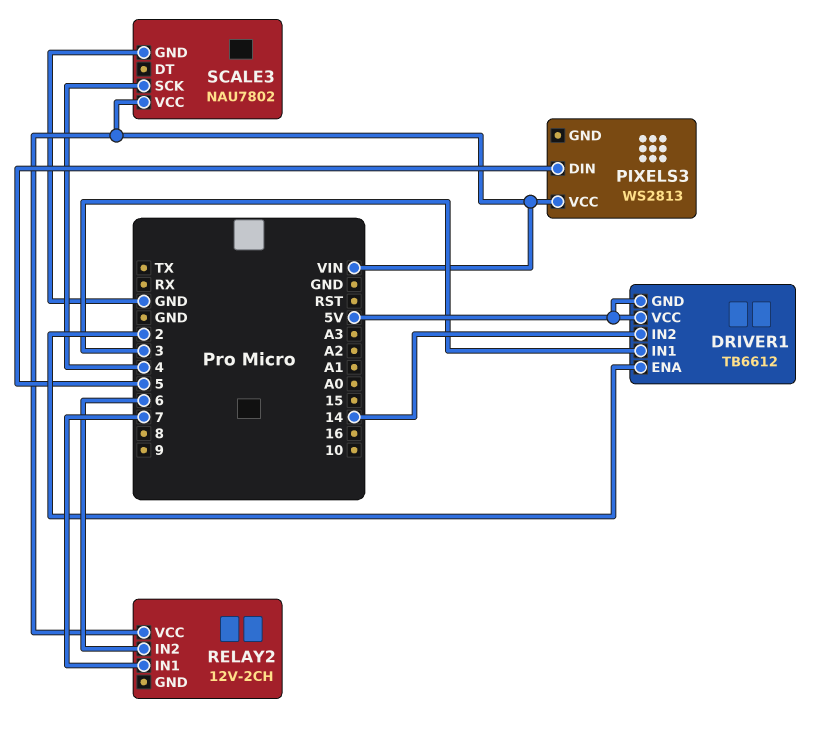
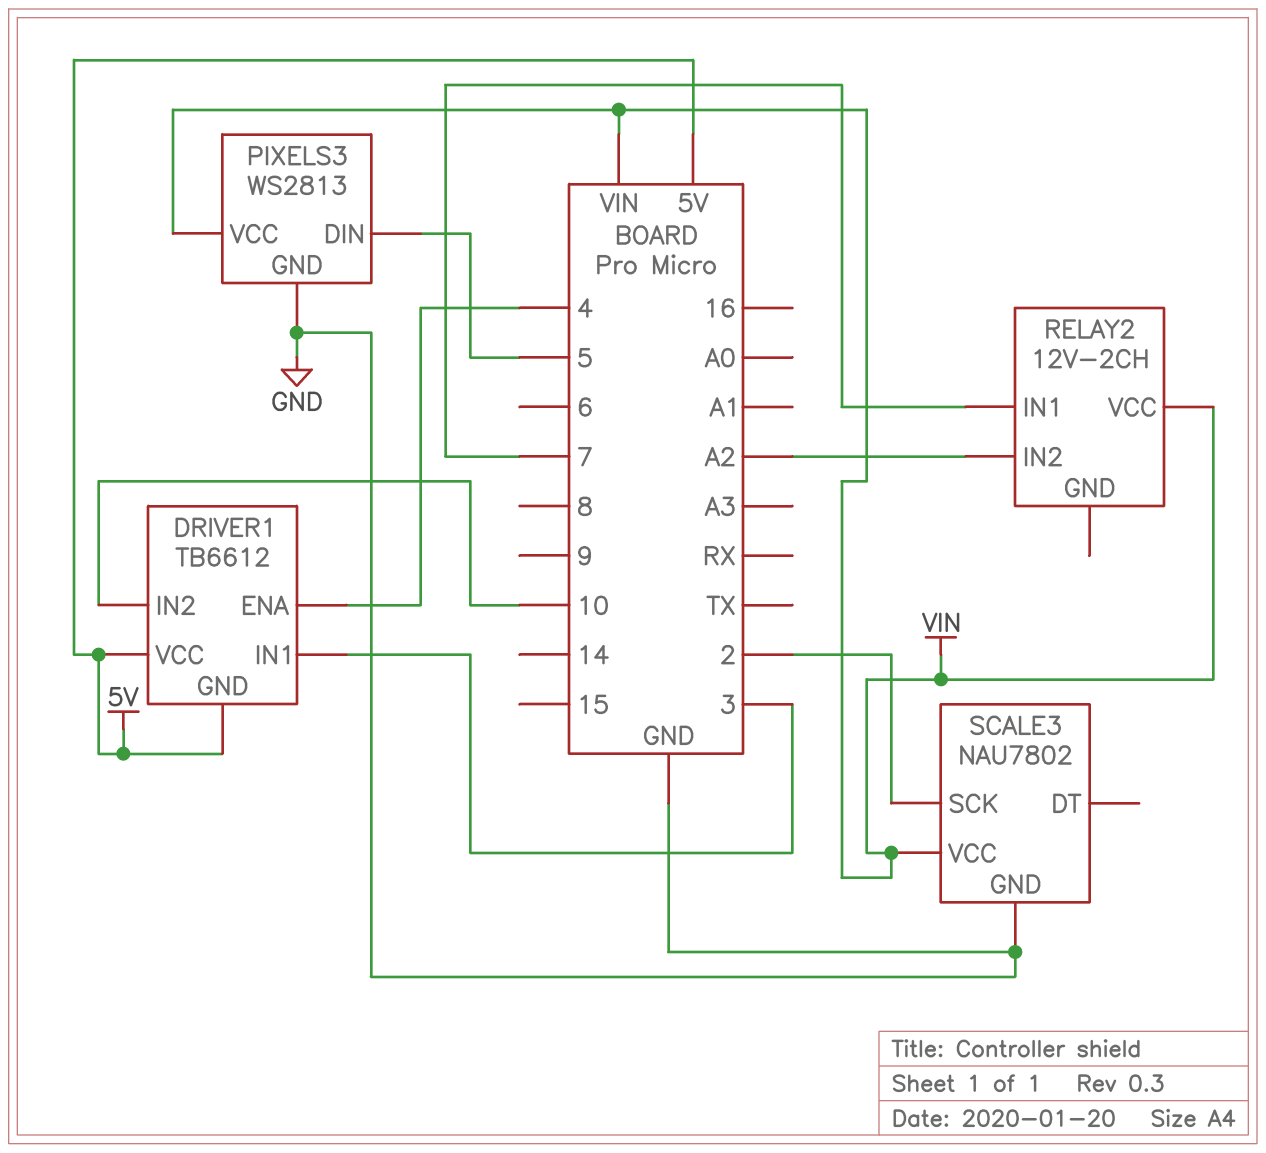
DRIVER1 pin ENA: 2 -> 4
DRIVER1 pin IN2: 14 -> 10
PIXELS3 pin GND: none -> GND
RELAY2 pin IN2: 6 -> A2
SCALE3 pin SCK: 4 -> 2

